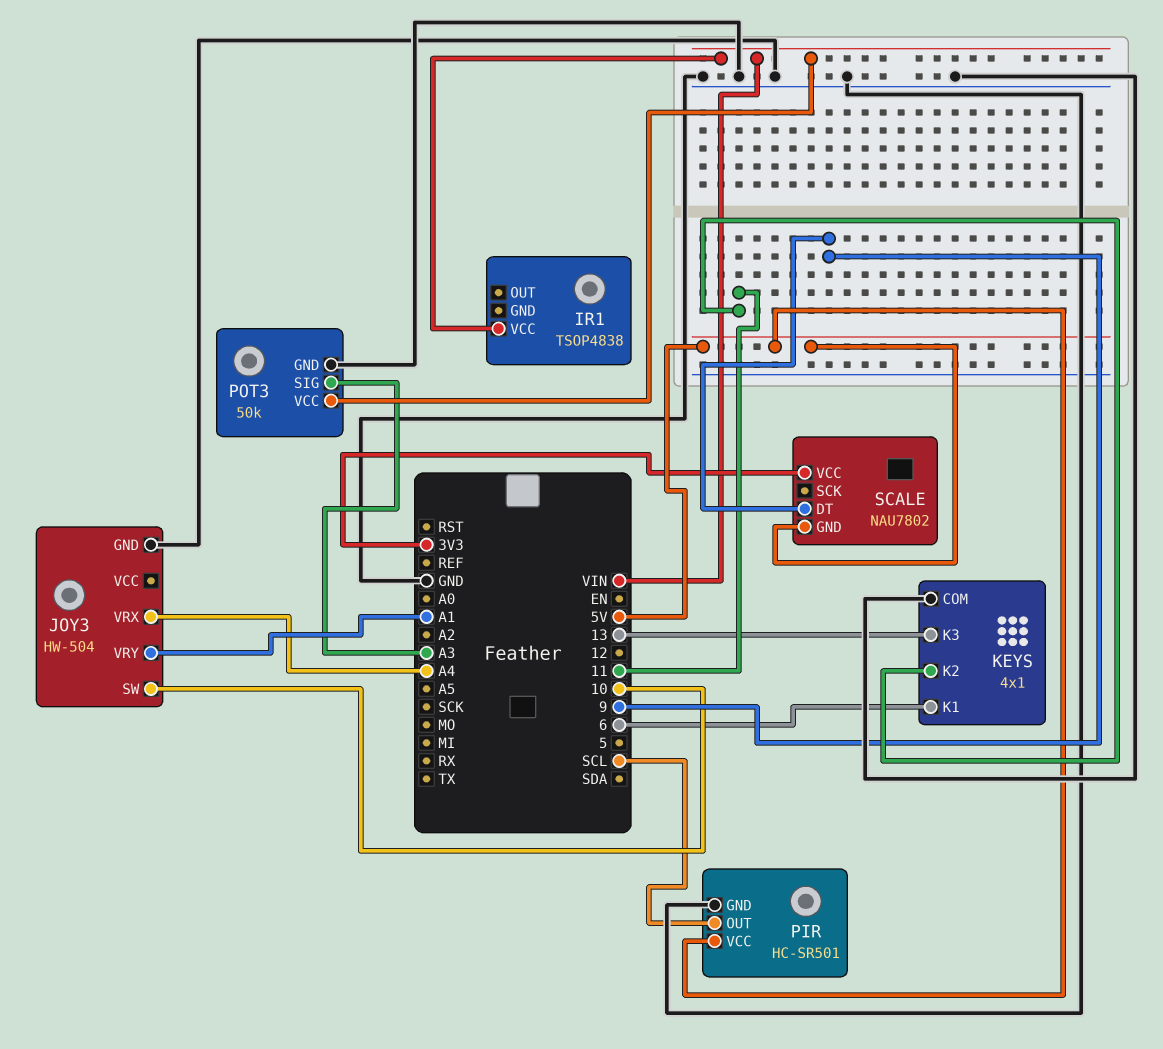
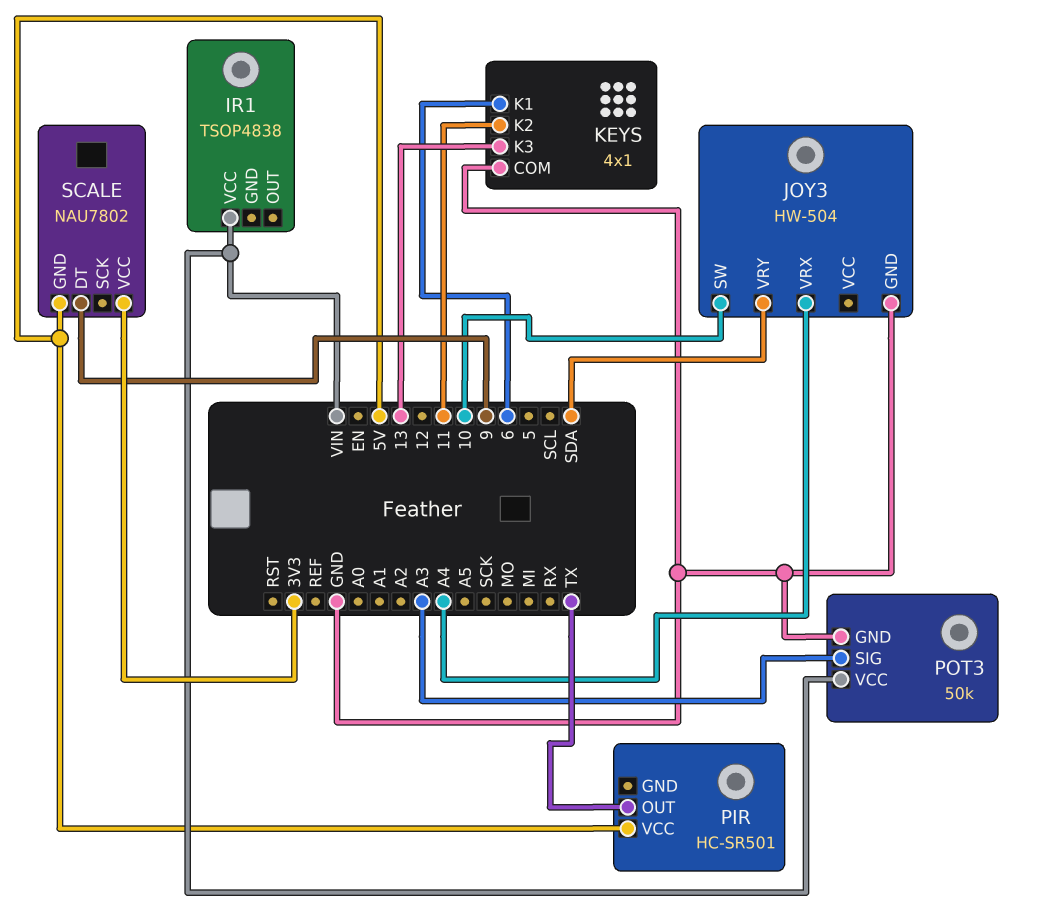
JOY3 pin VRY: A1 -> SDA
PIR pin GND: GND -> none
PIR pin OUT: SCL -> TX

